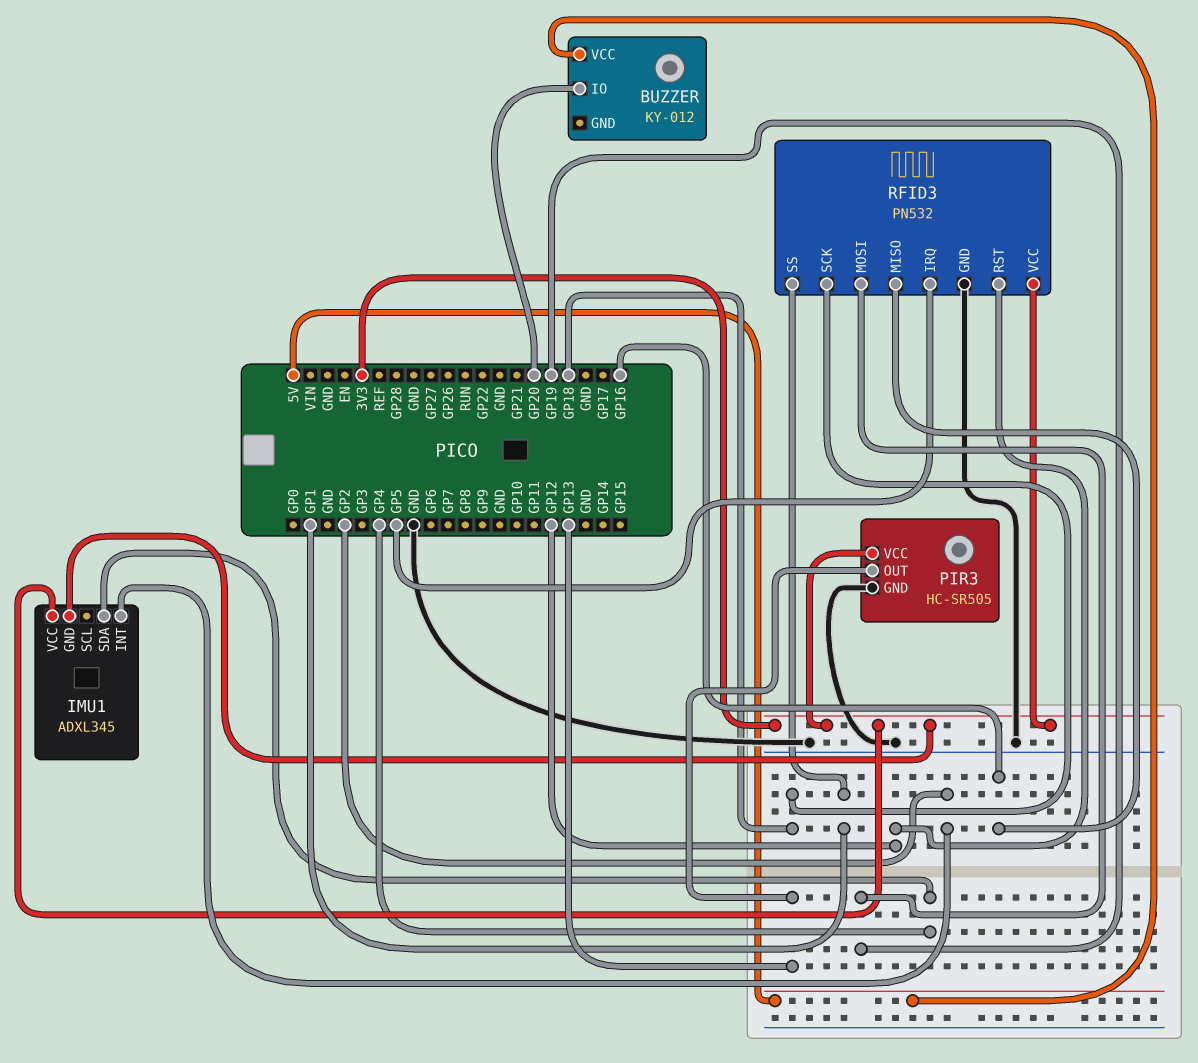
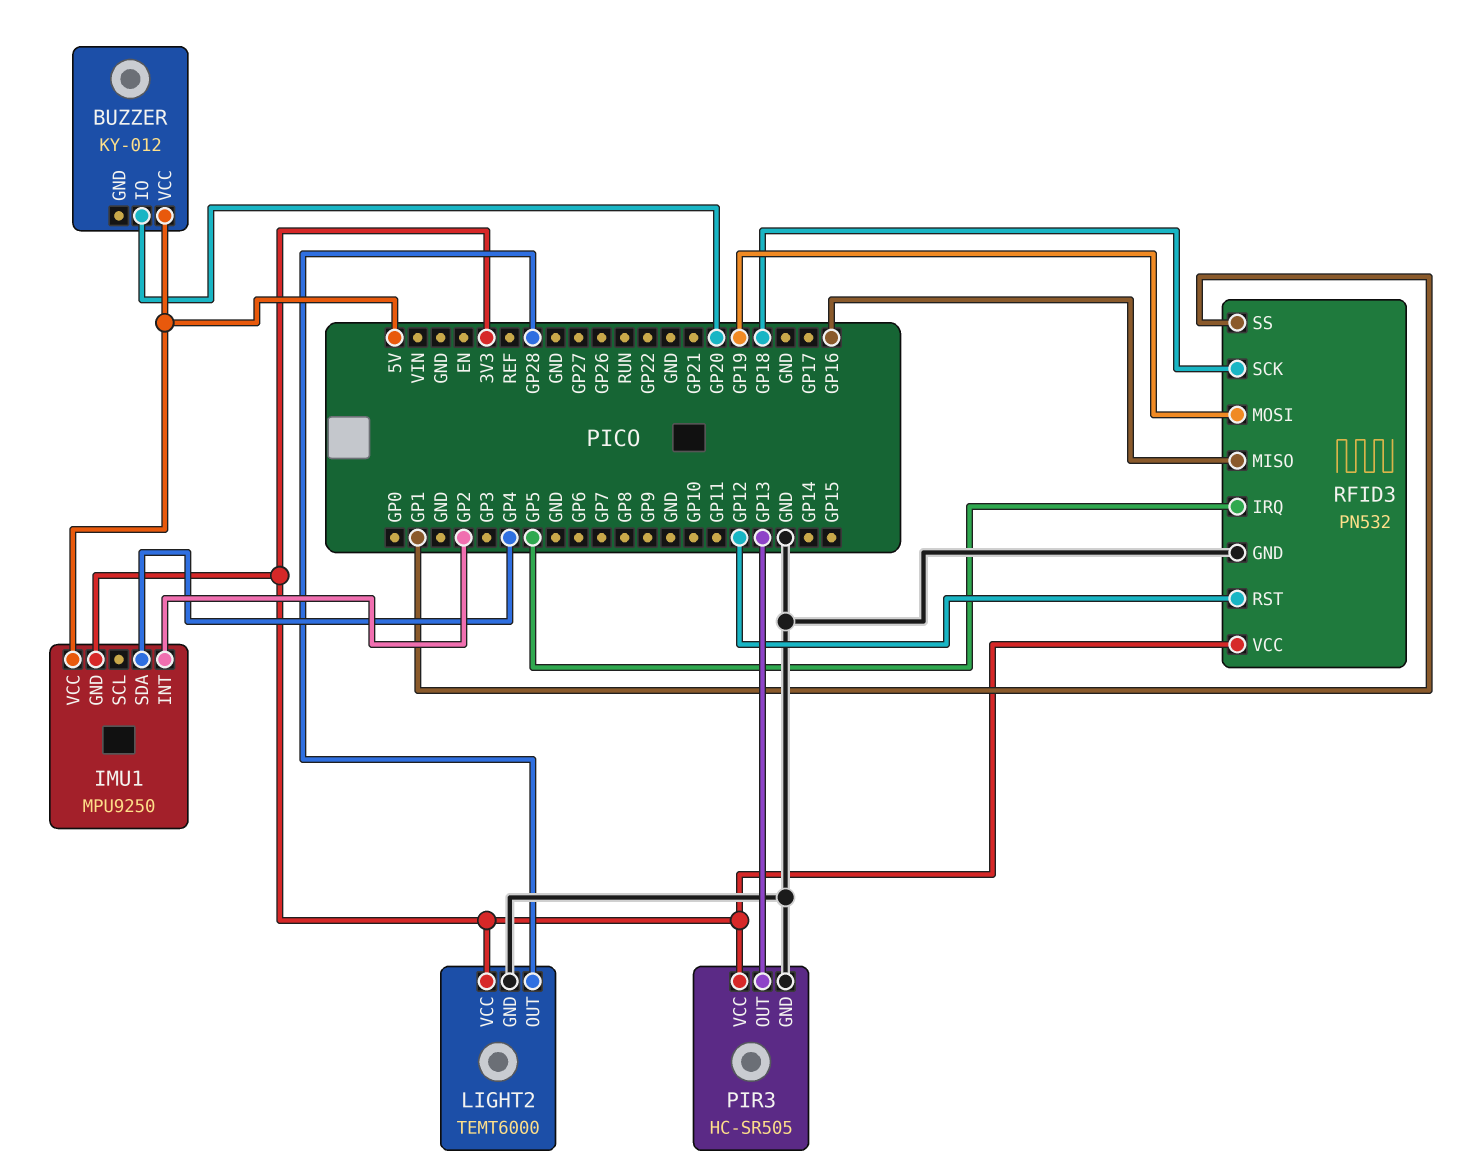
IMU1: ADXL345 -> MPU9250
IMU1 pin VCC: 3V3 -> 5V
LIGHT2: none -> TEMT6000
LIGHT2 pin GND: none -> GND
LIGHT2 pin OUT: none -> GP28
LIGHT2 pin VCC: none -> 3V3

